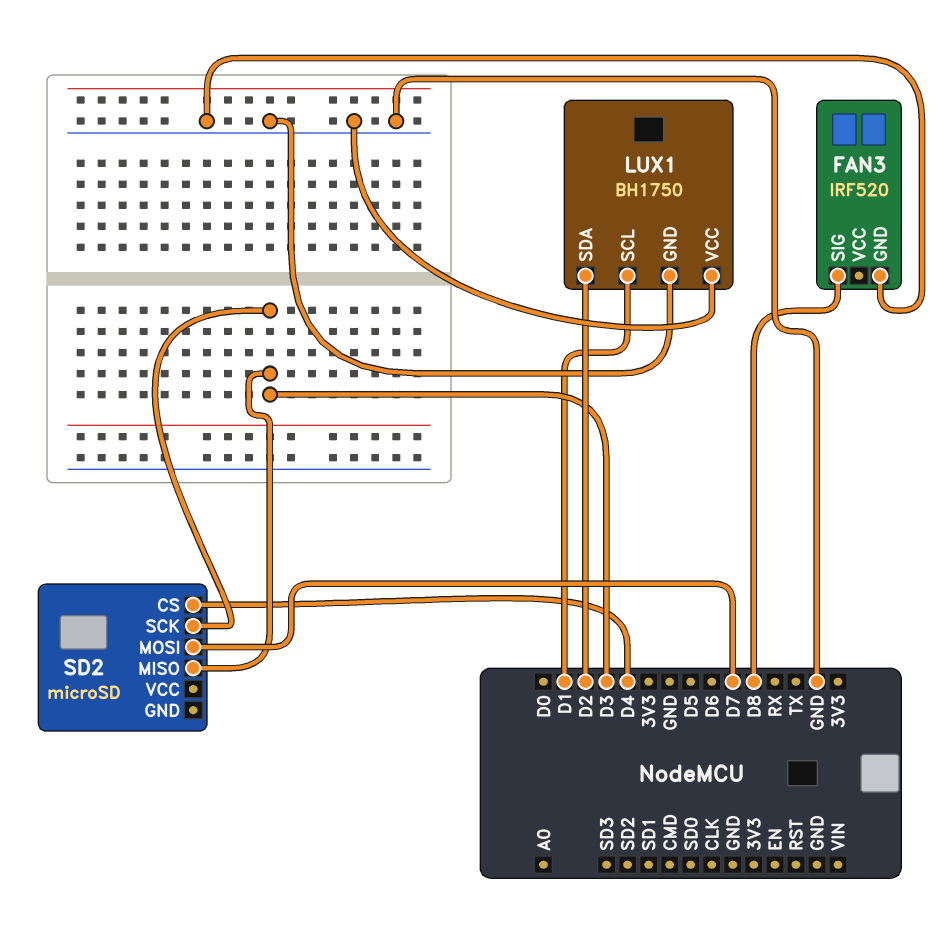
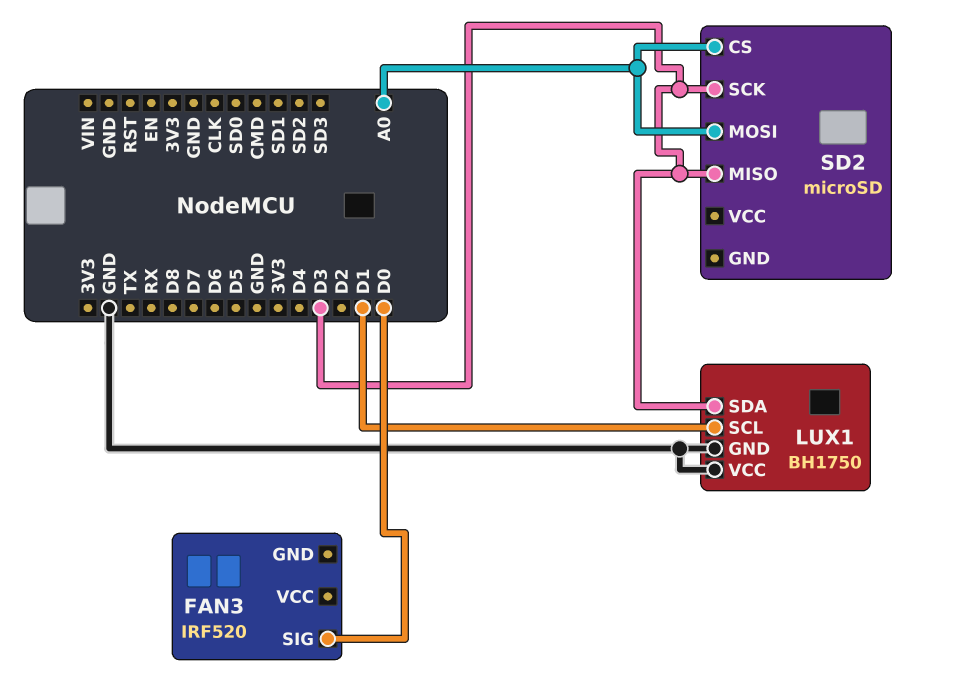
FAN3 pin GND: GND -> none
FAN3 pin SIG: D8 -> D0
LUX1 pin SDA: D2 -> D3
SD2 pin CS: D4 -> A0
SD2 pin MOSI: D7 -> A0

